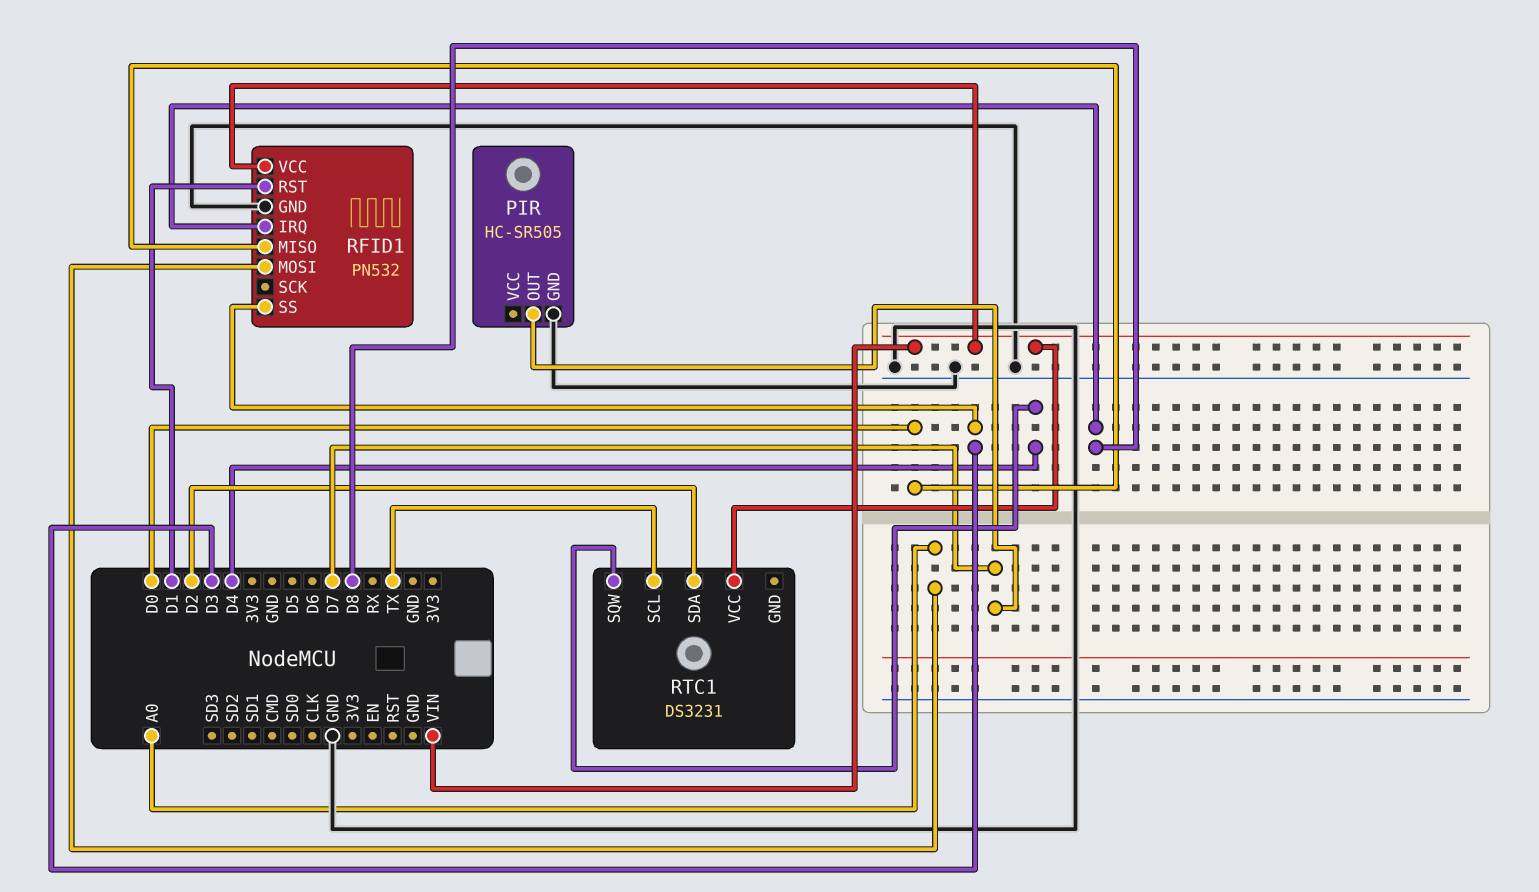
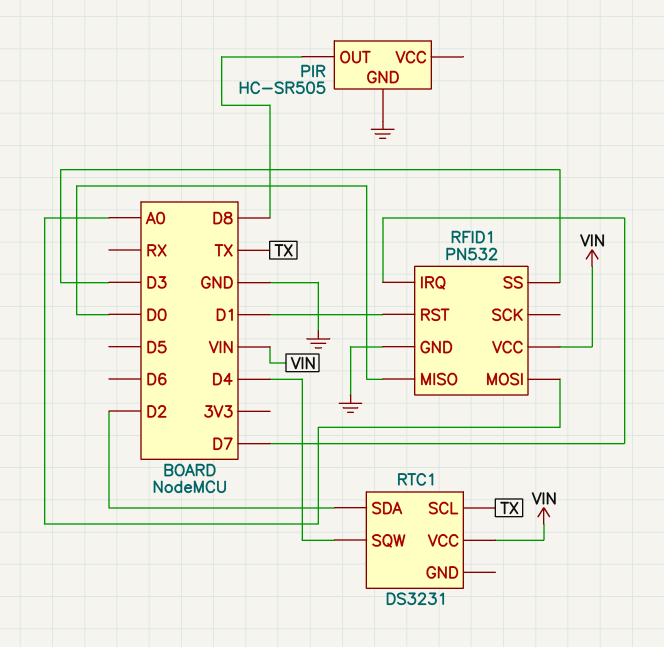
PIR pin OUT: D7 -> D8
RFID1 pin IRQ: D8 -> D7

